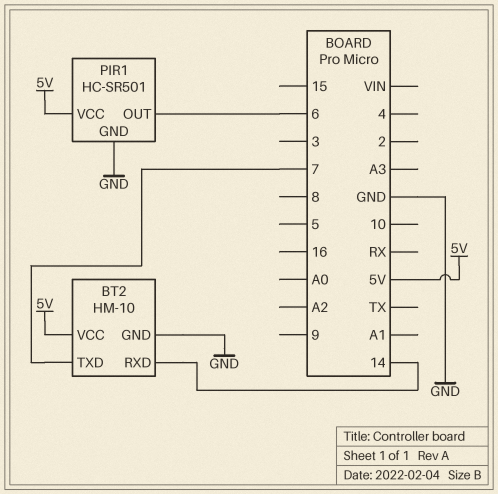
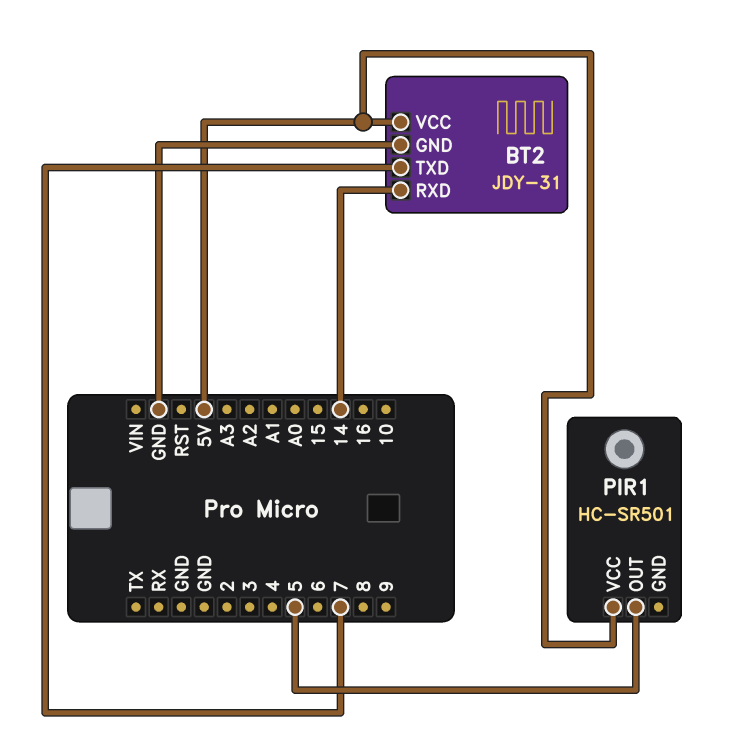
BT2: HM-10 -> JDY-31
PIR1 pin GND: GND -> none
PIR1 pin OUT: 6 -> 5

